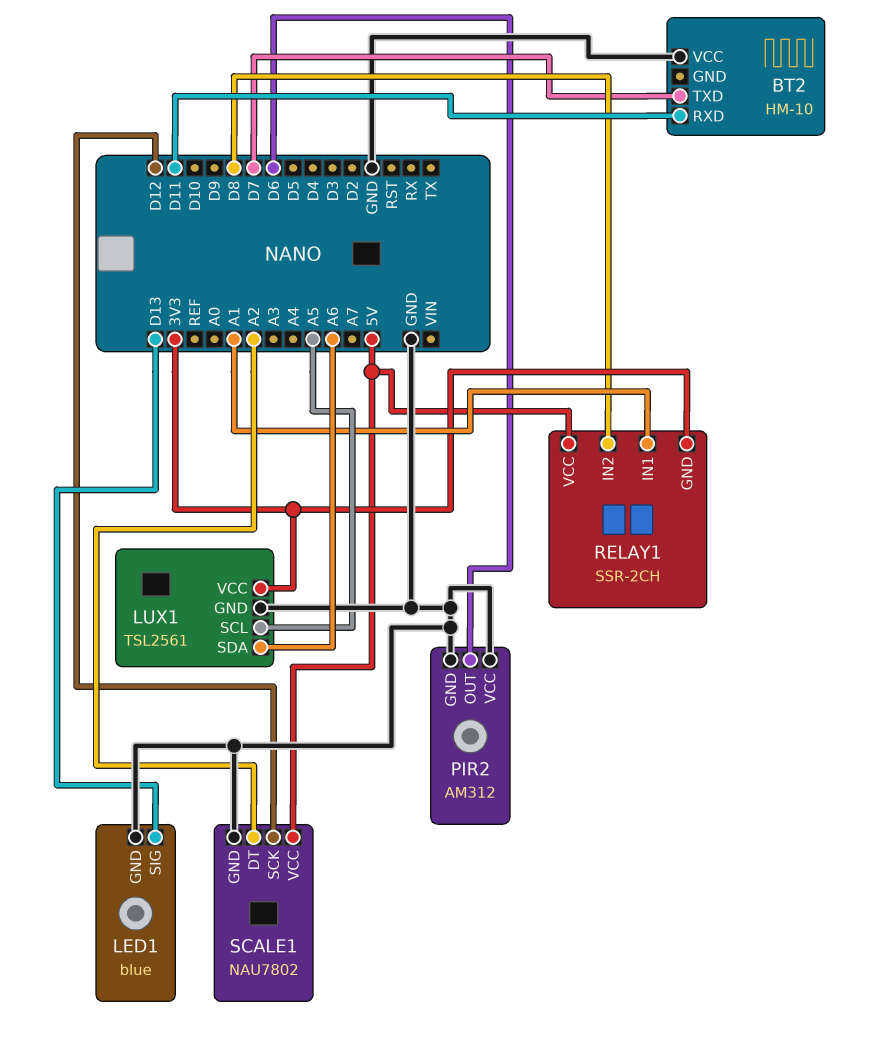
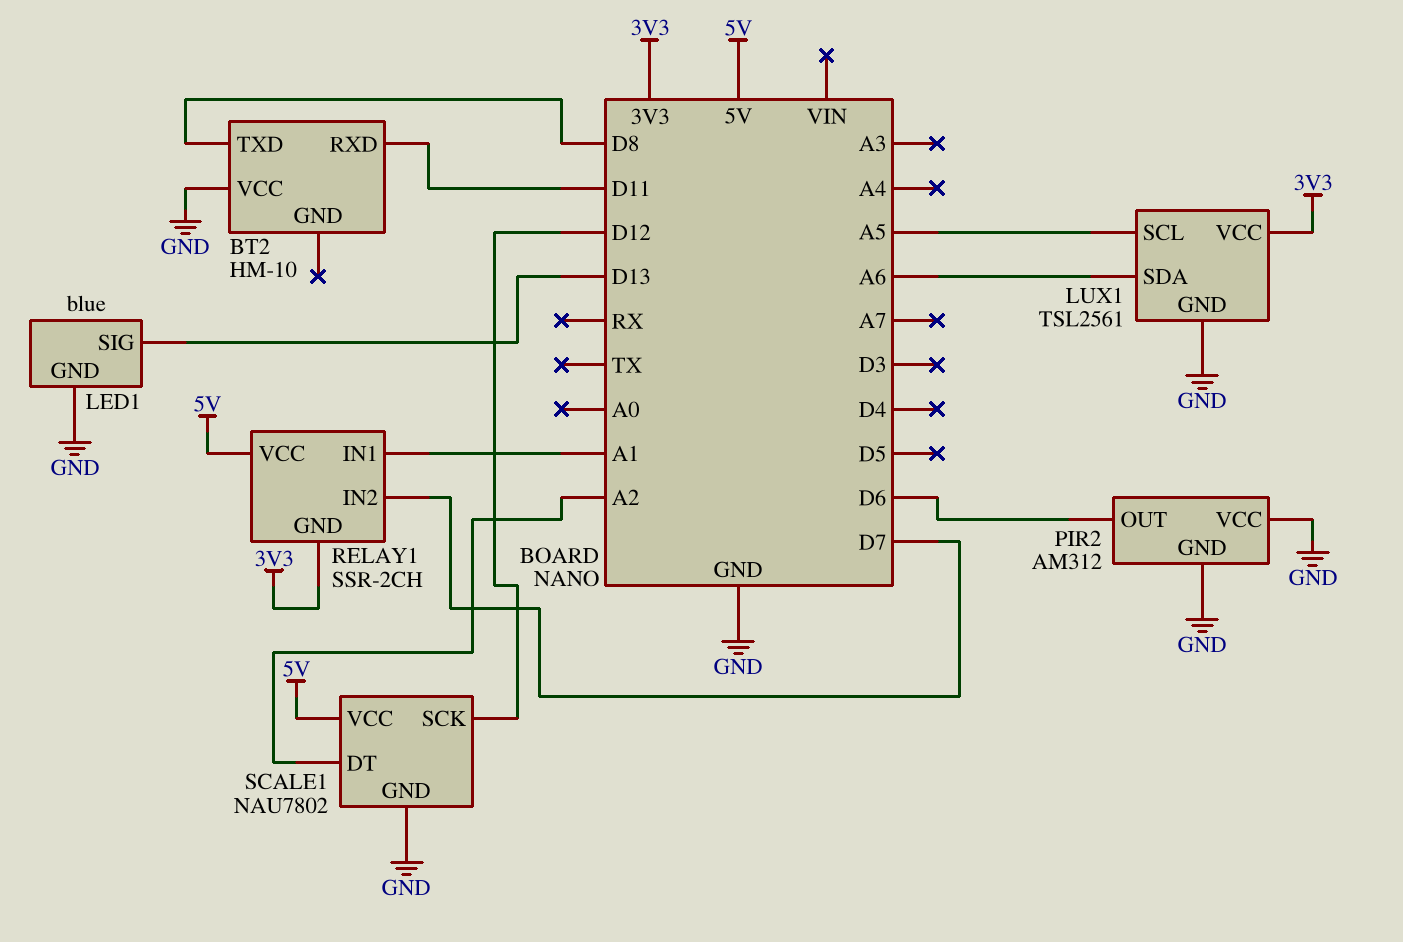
BT2 pin TXD: D7 -> D8
RELAY1 pin IN2: D8 -> D7

